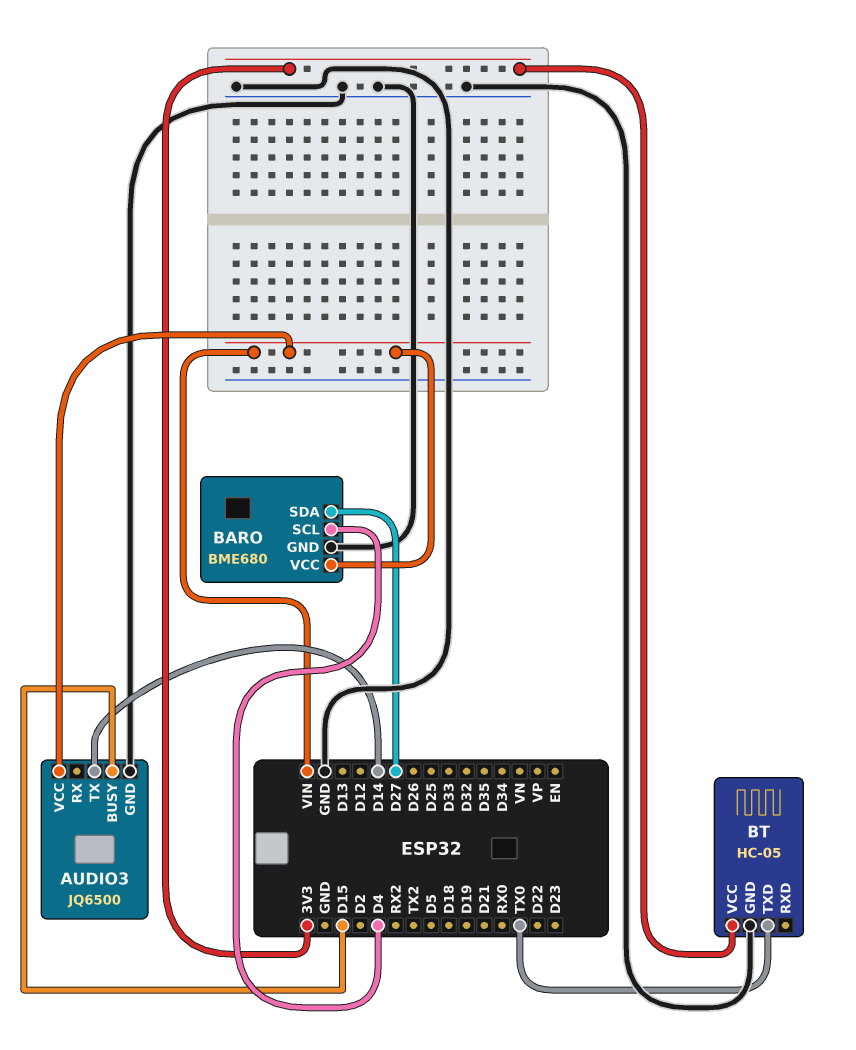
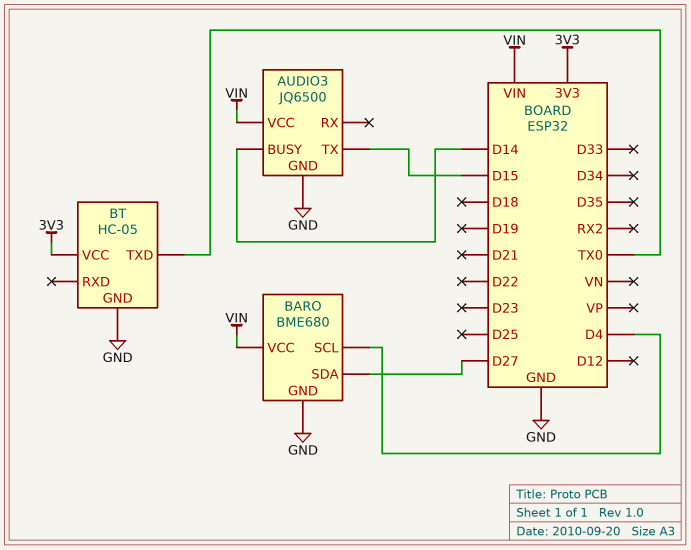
AUDIO3 pin BUSY: D15 -> D14
AUDIO3 pin TX: D14 -> D15

